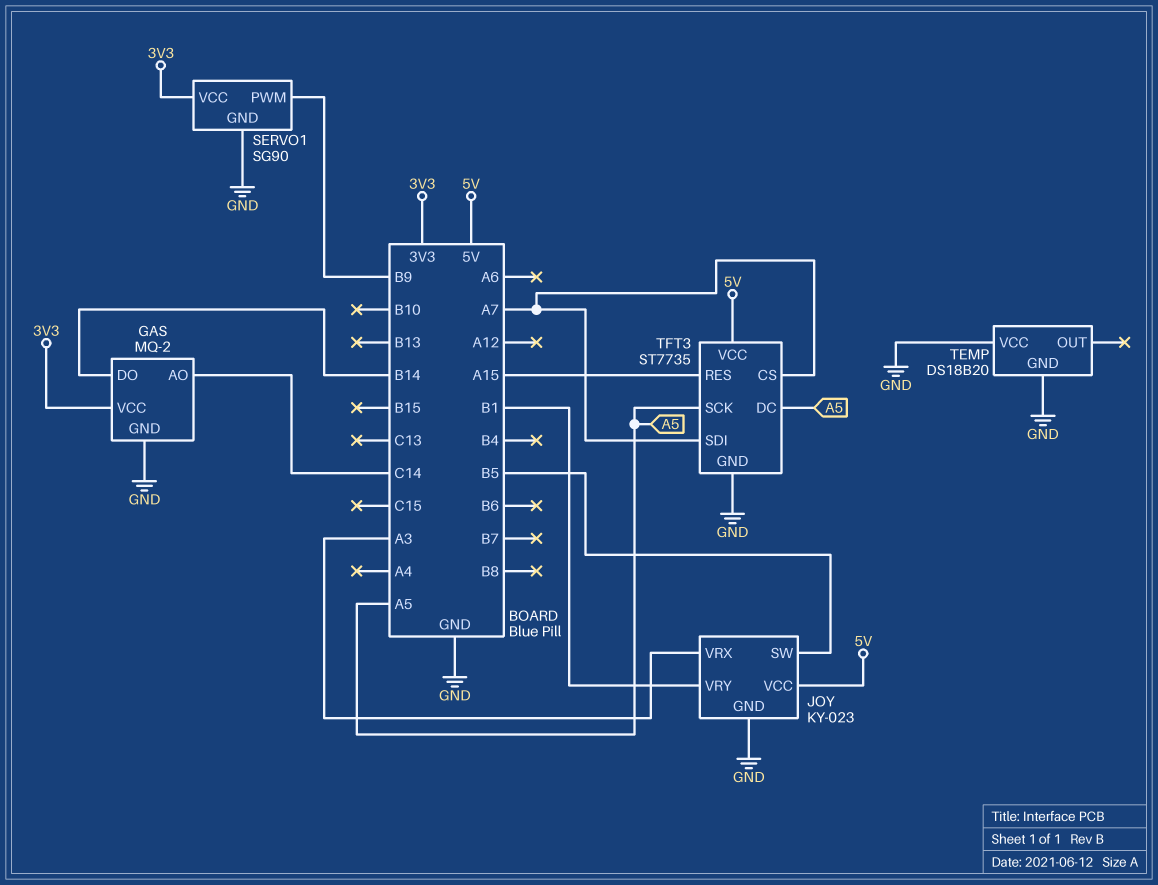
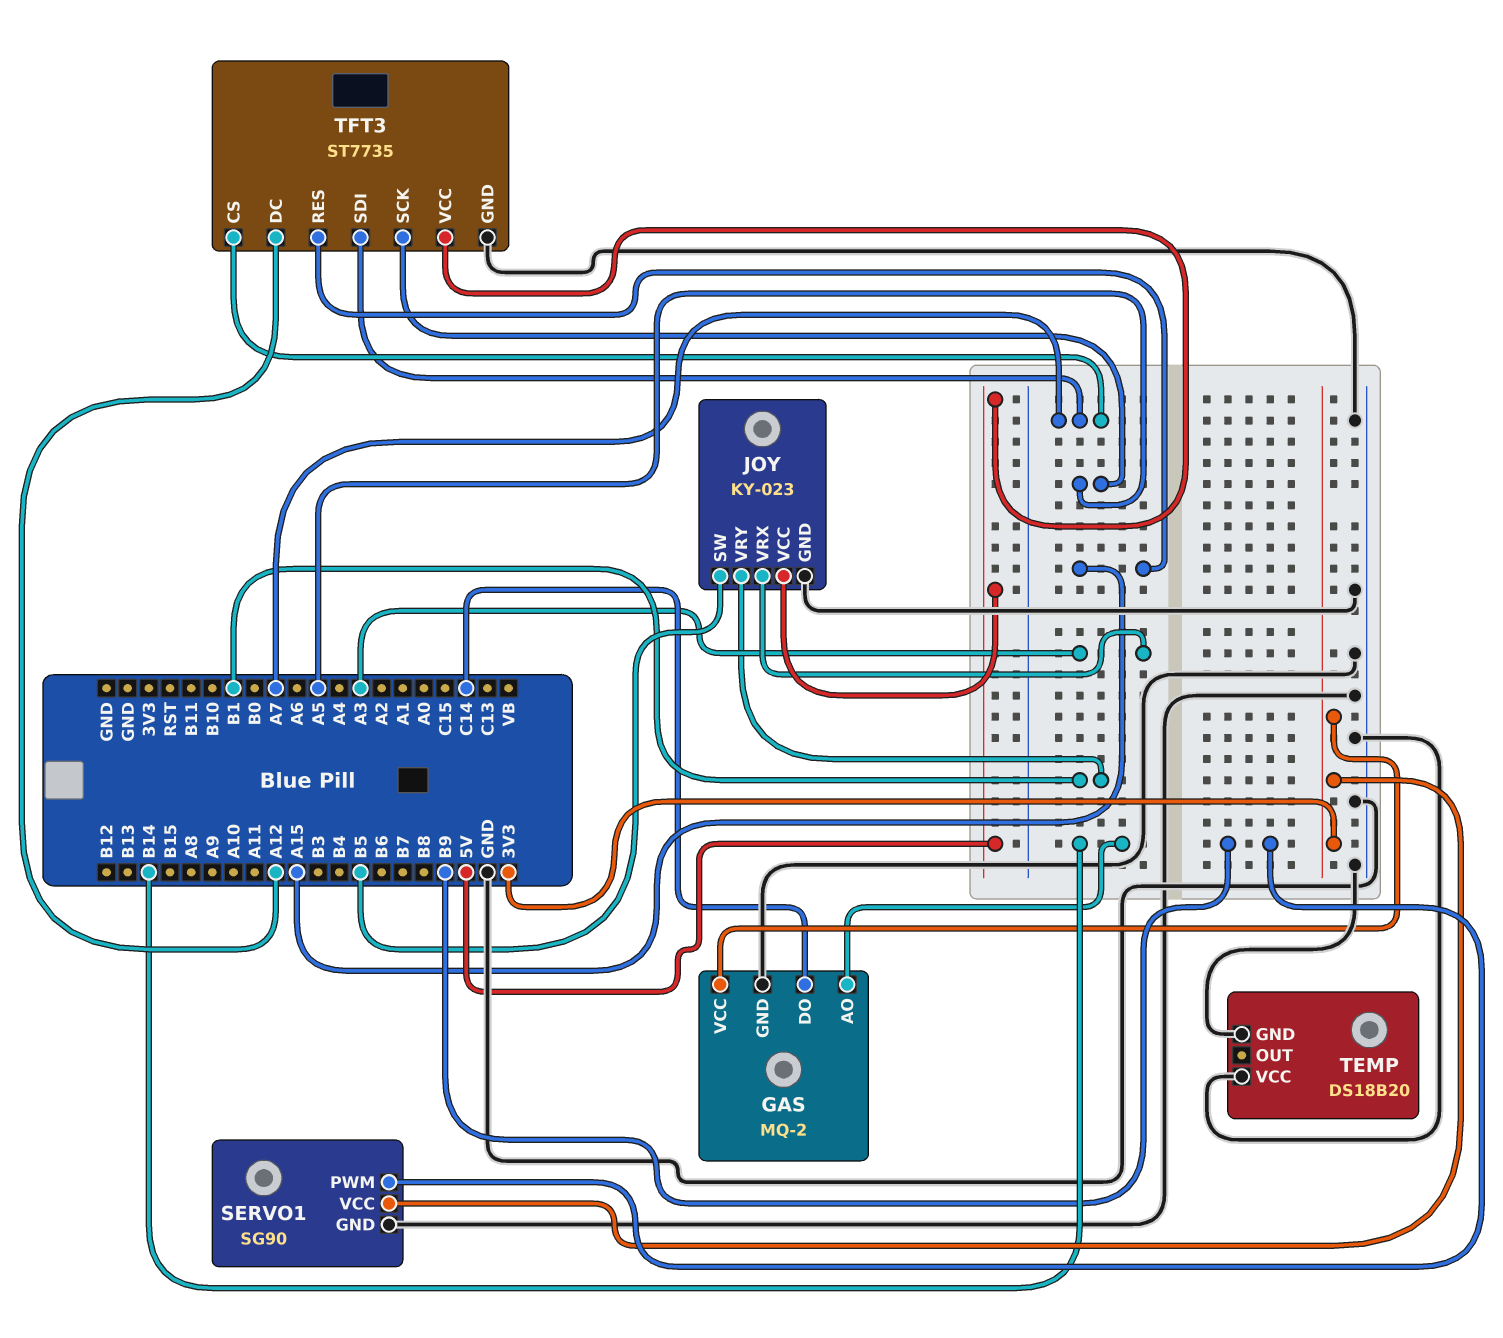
GAS pin AO: C14 -> B14
GAS pin DO: B14 -> C14
TFT3 pin DC: A5 -> A12

